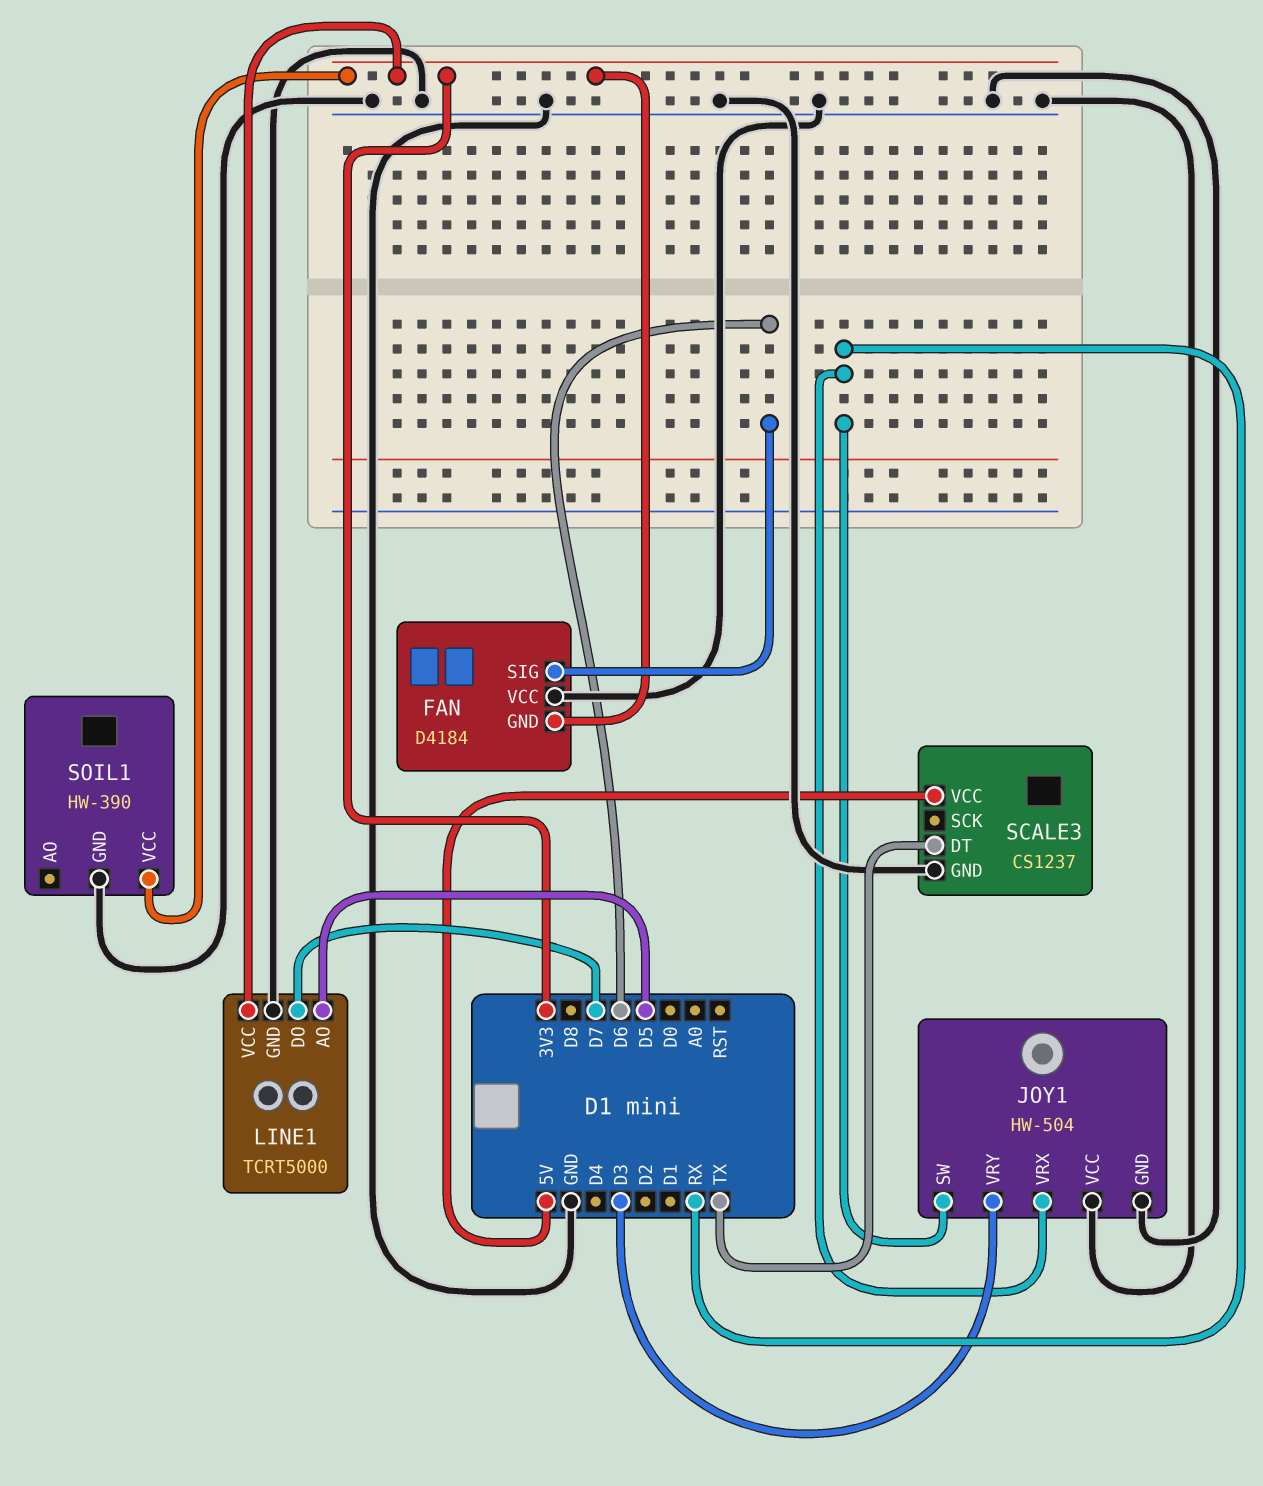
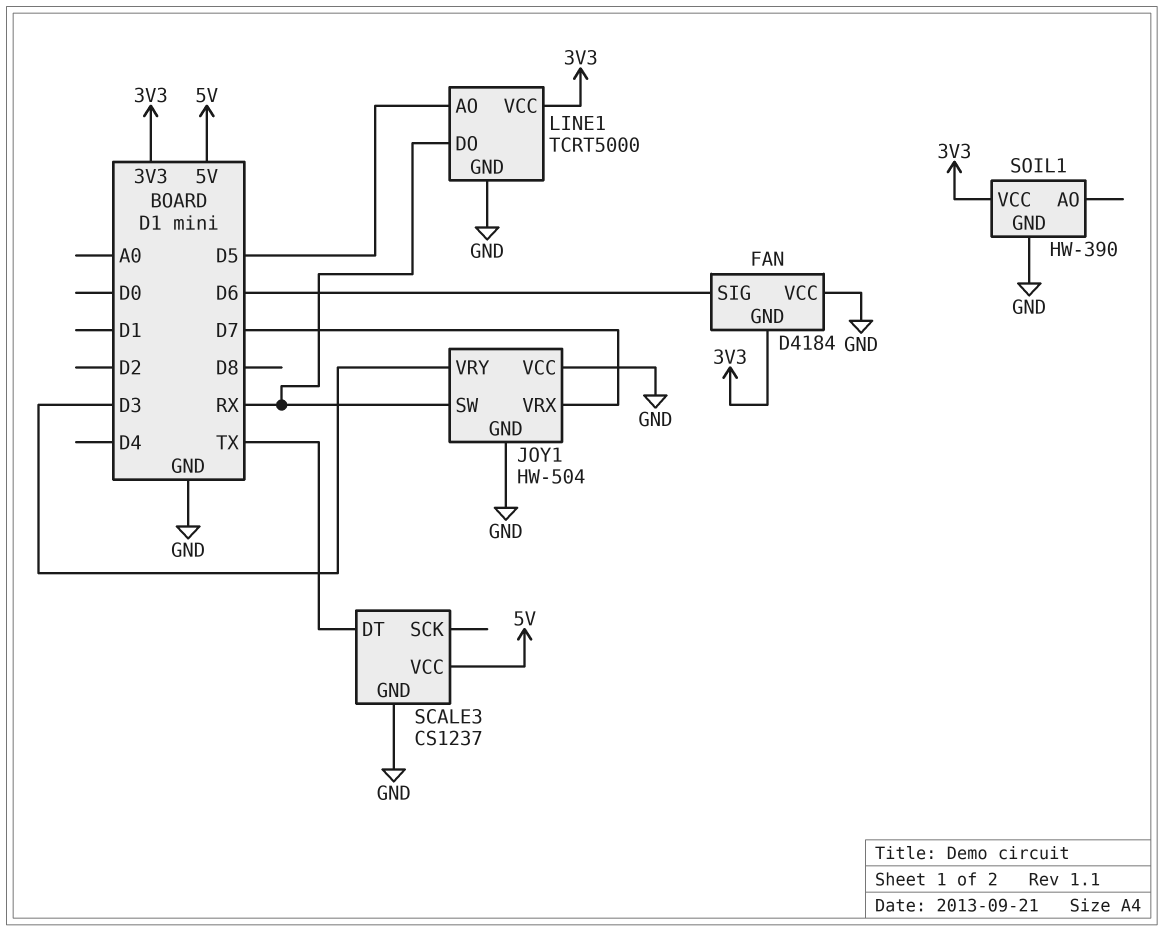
JOY1 pin VRX: RX -> D7
LINE1 pin DO: D7 -> RX

